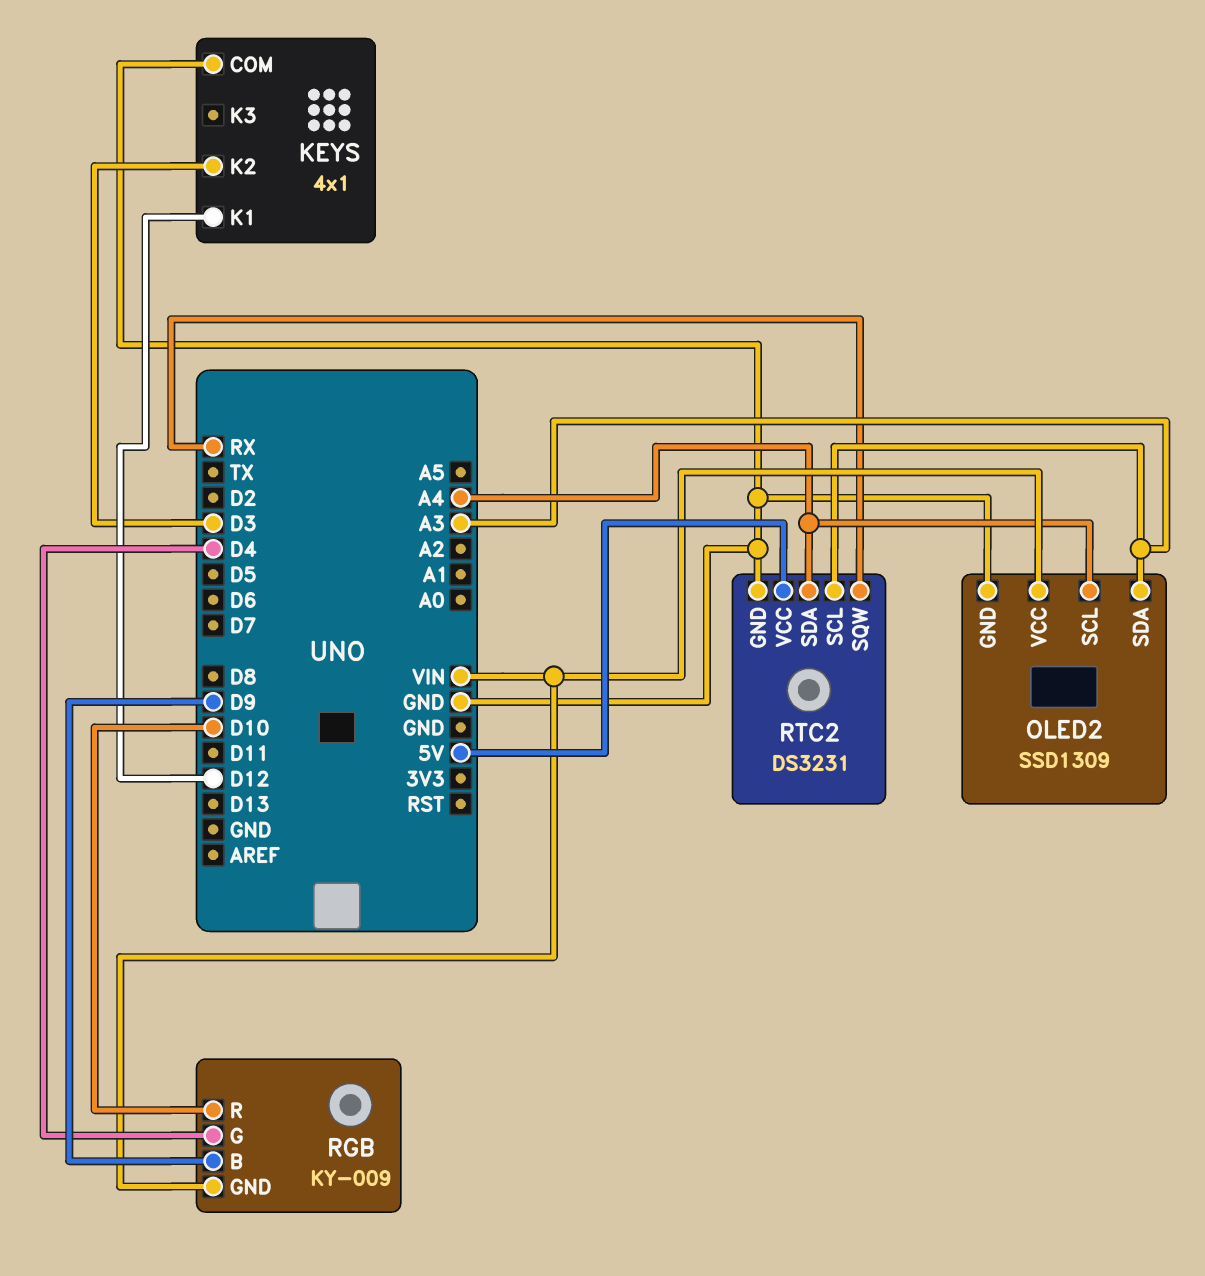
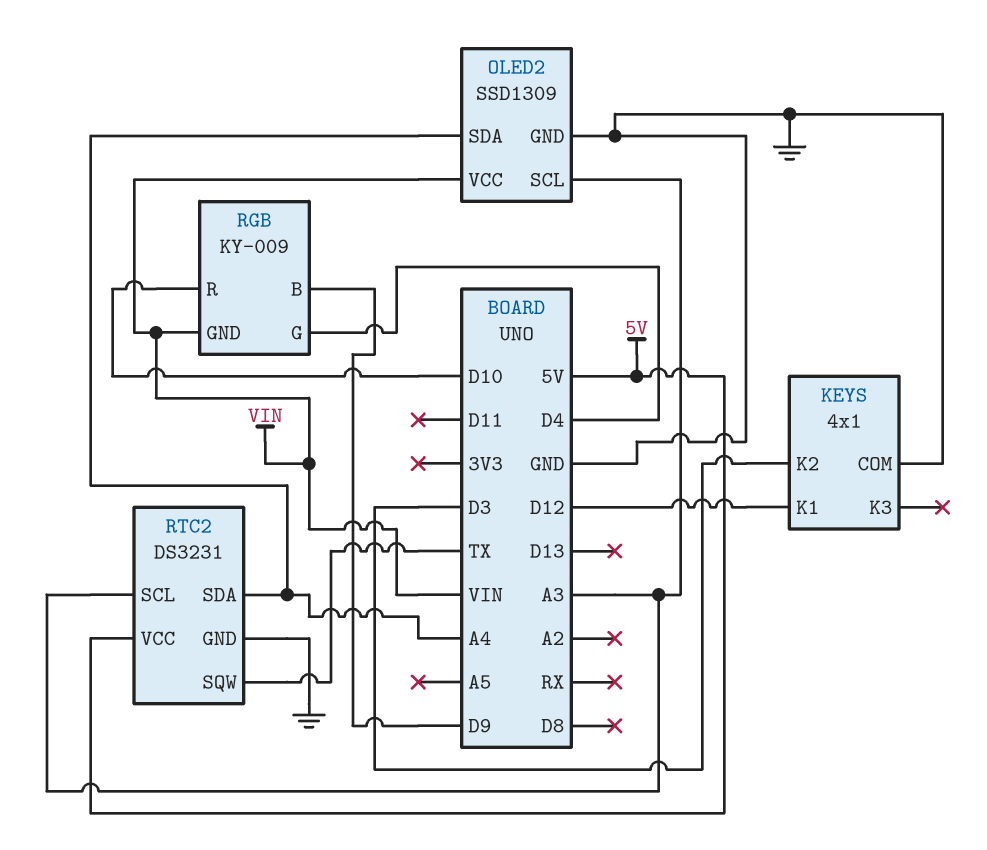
OLED2 pin SCL: A4 -> A3
OLED2 pin SDA: A3 -> A4
RTC2 pin SQW: RX -> TX

